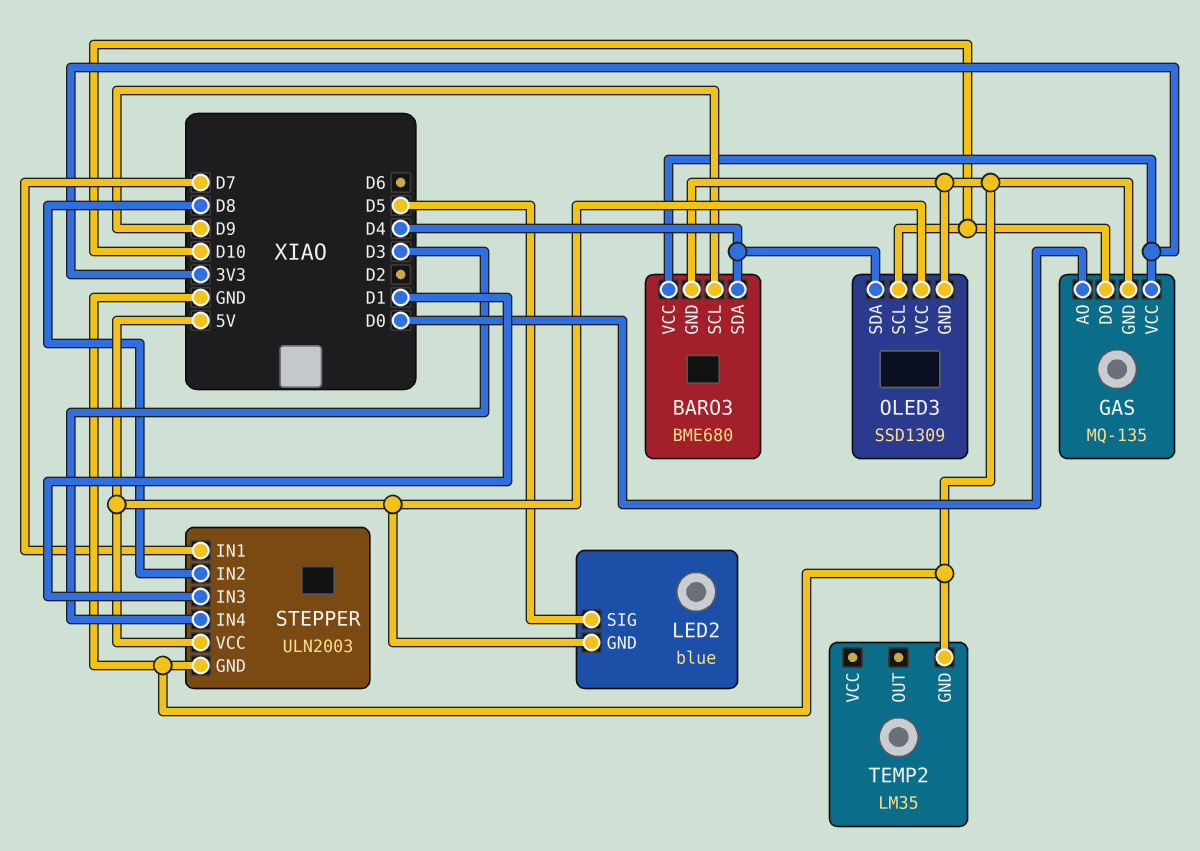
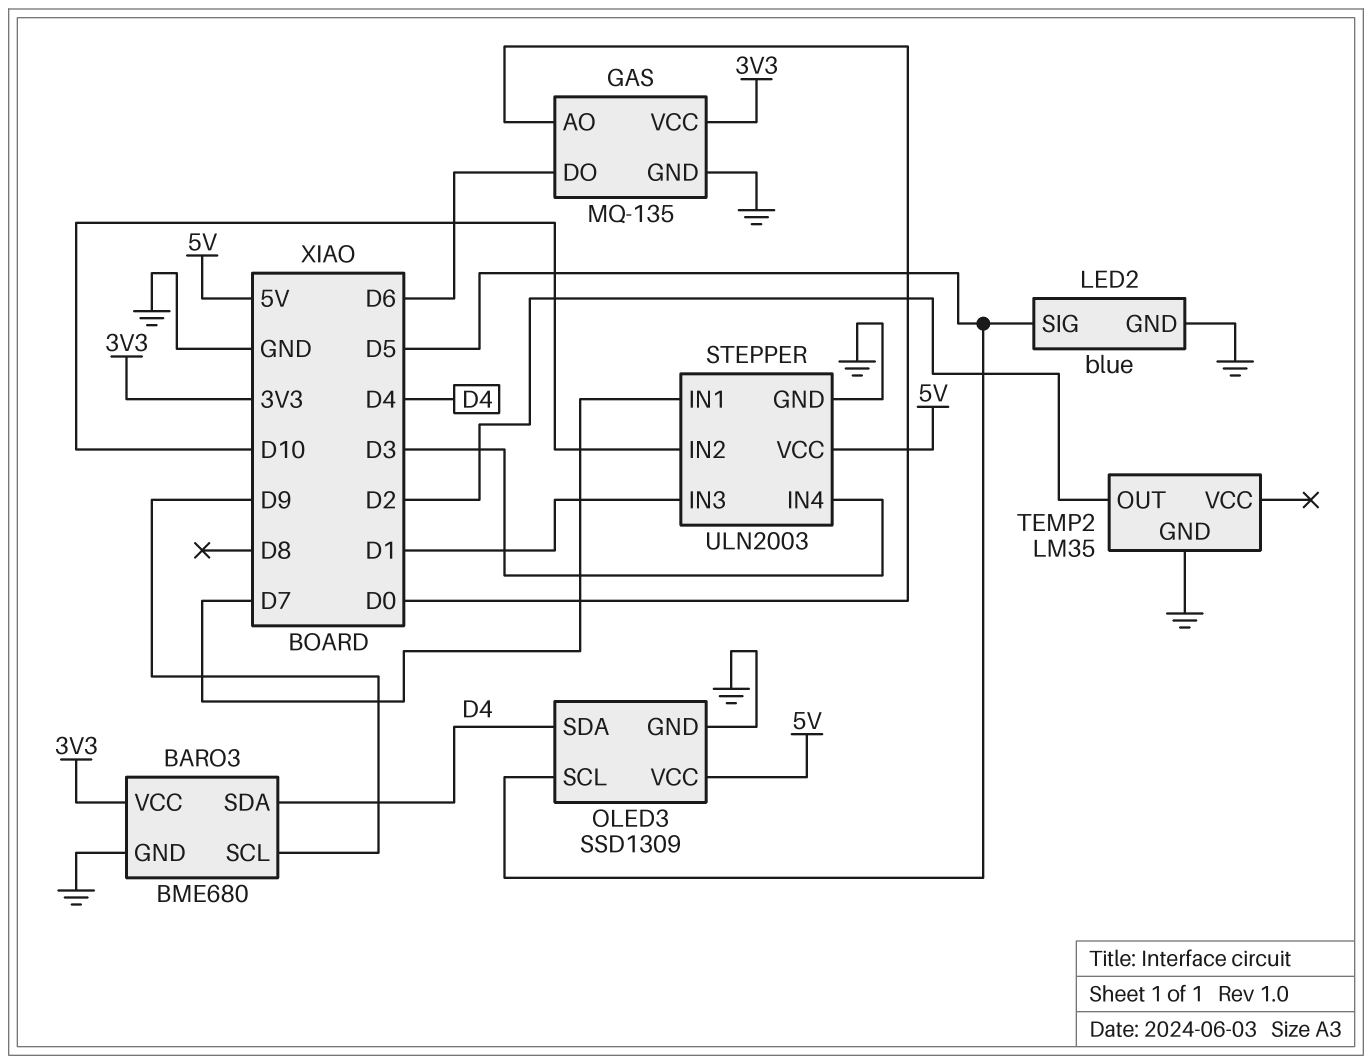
GAS pin DO: D10 -> D6
LED2 pin GND: 5V -> GND
OLED3 pin SCL: D10 -> D5
STEPPER pin IN2: D8 -> D10
TEMP2 pin OUT: none -> D2

